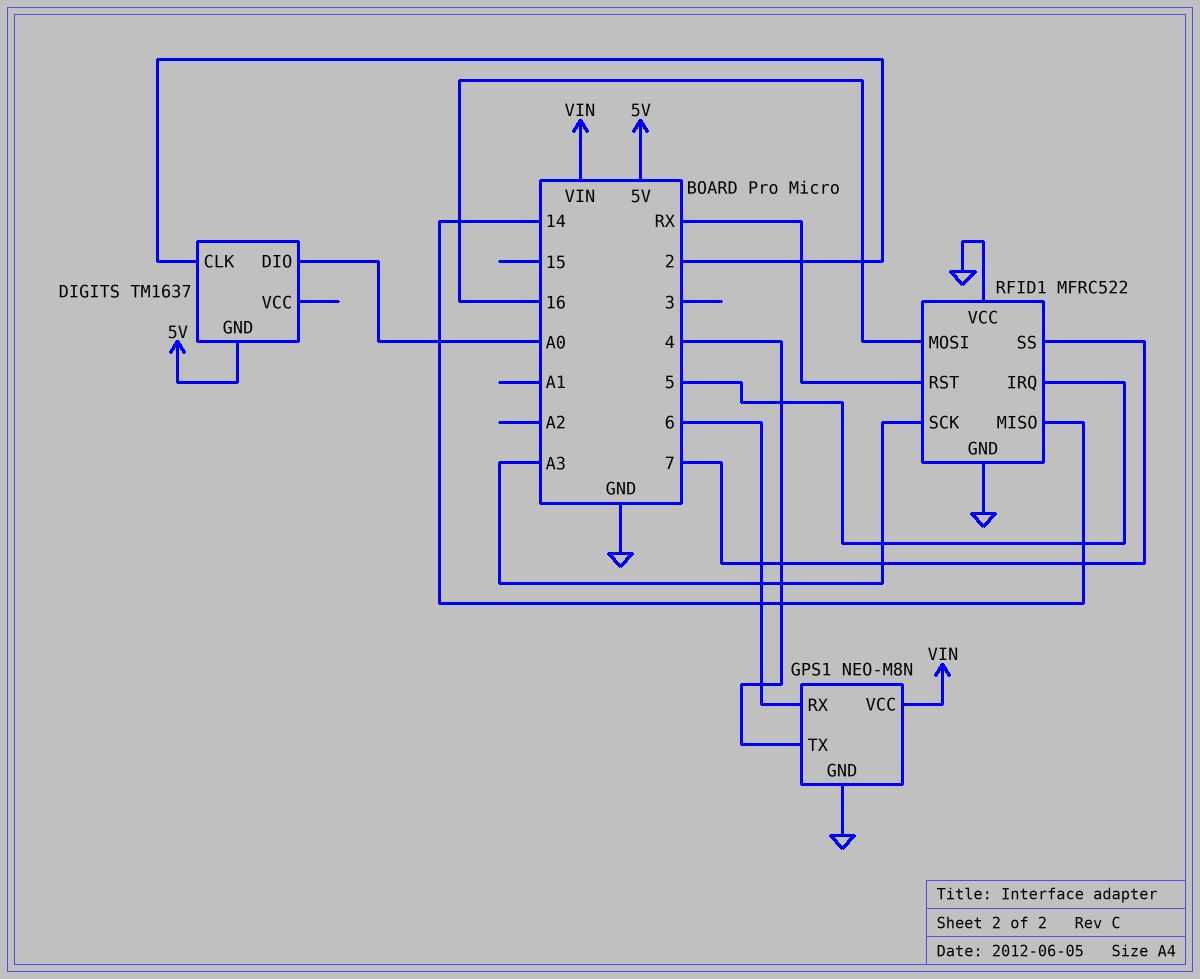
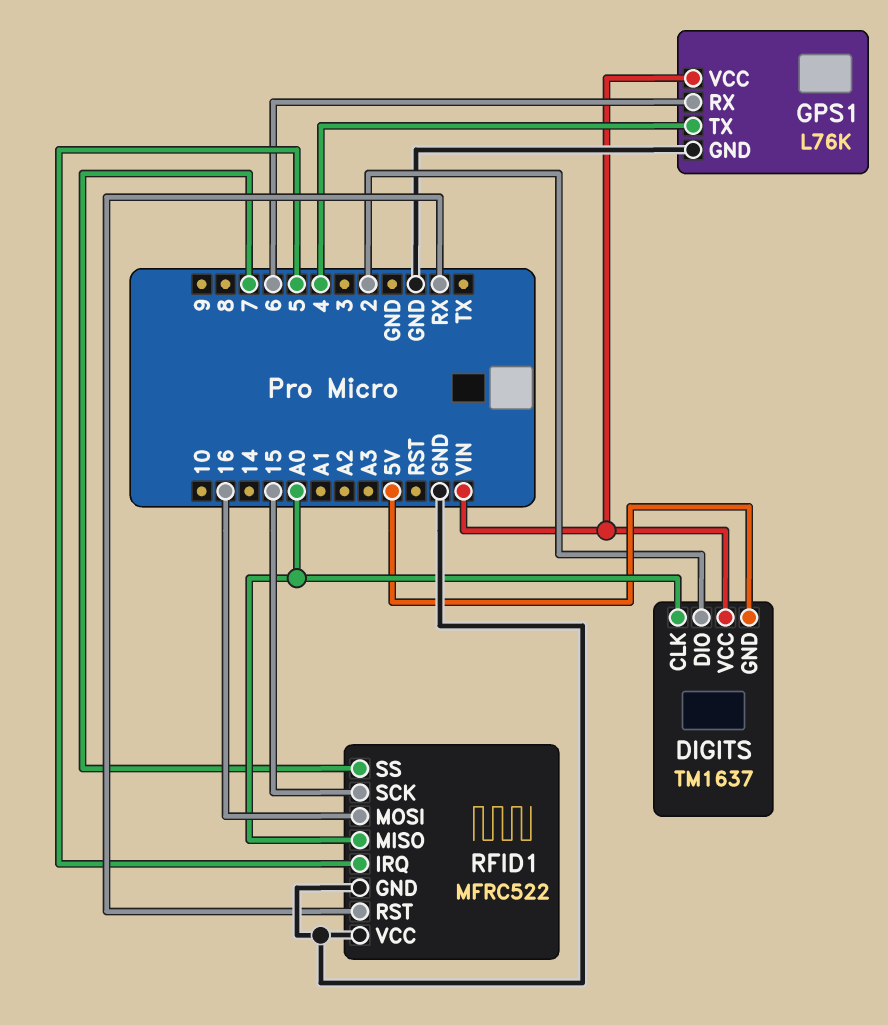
DIGITS pin CLK: 2 -> A0
DIGITS pin DIO: A0 -> 2
DIGITS pin VCC: none -> VIN
GPS1: NEO-M8N -> L76K
RFID1 pin MISO: 14 -> A0
RFID1 pin SCK: A3 -> 15

